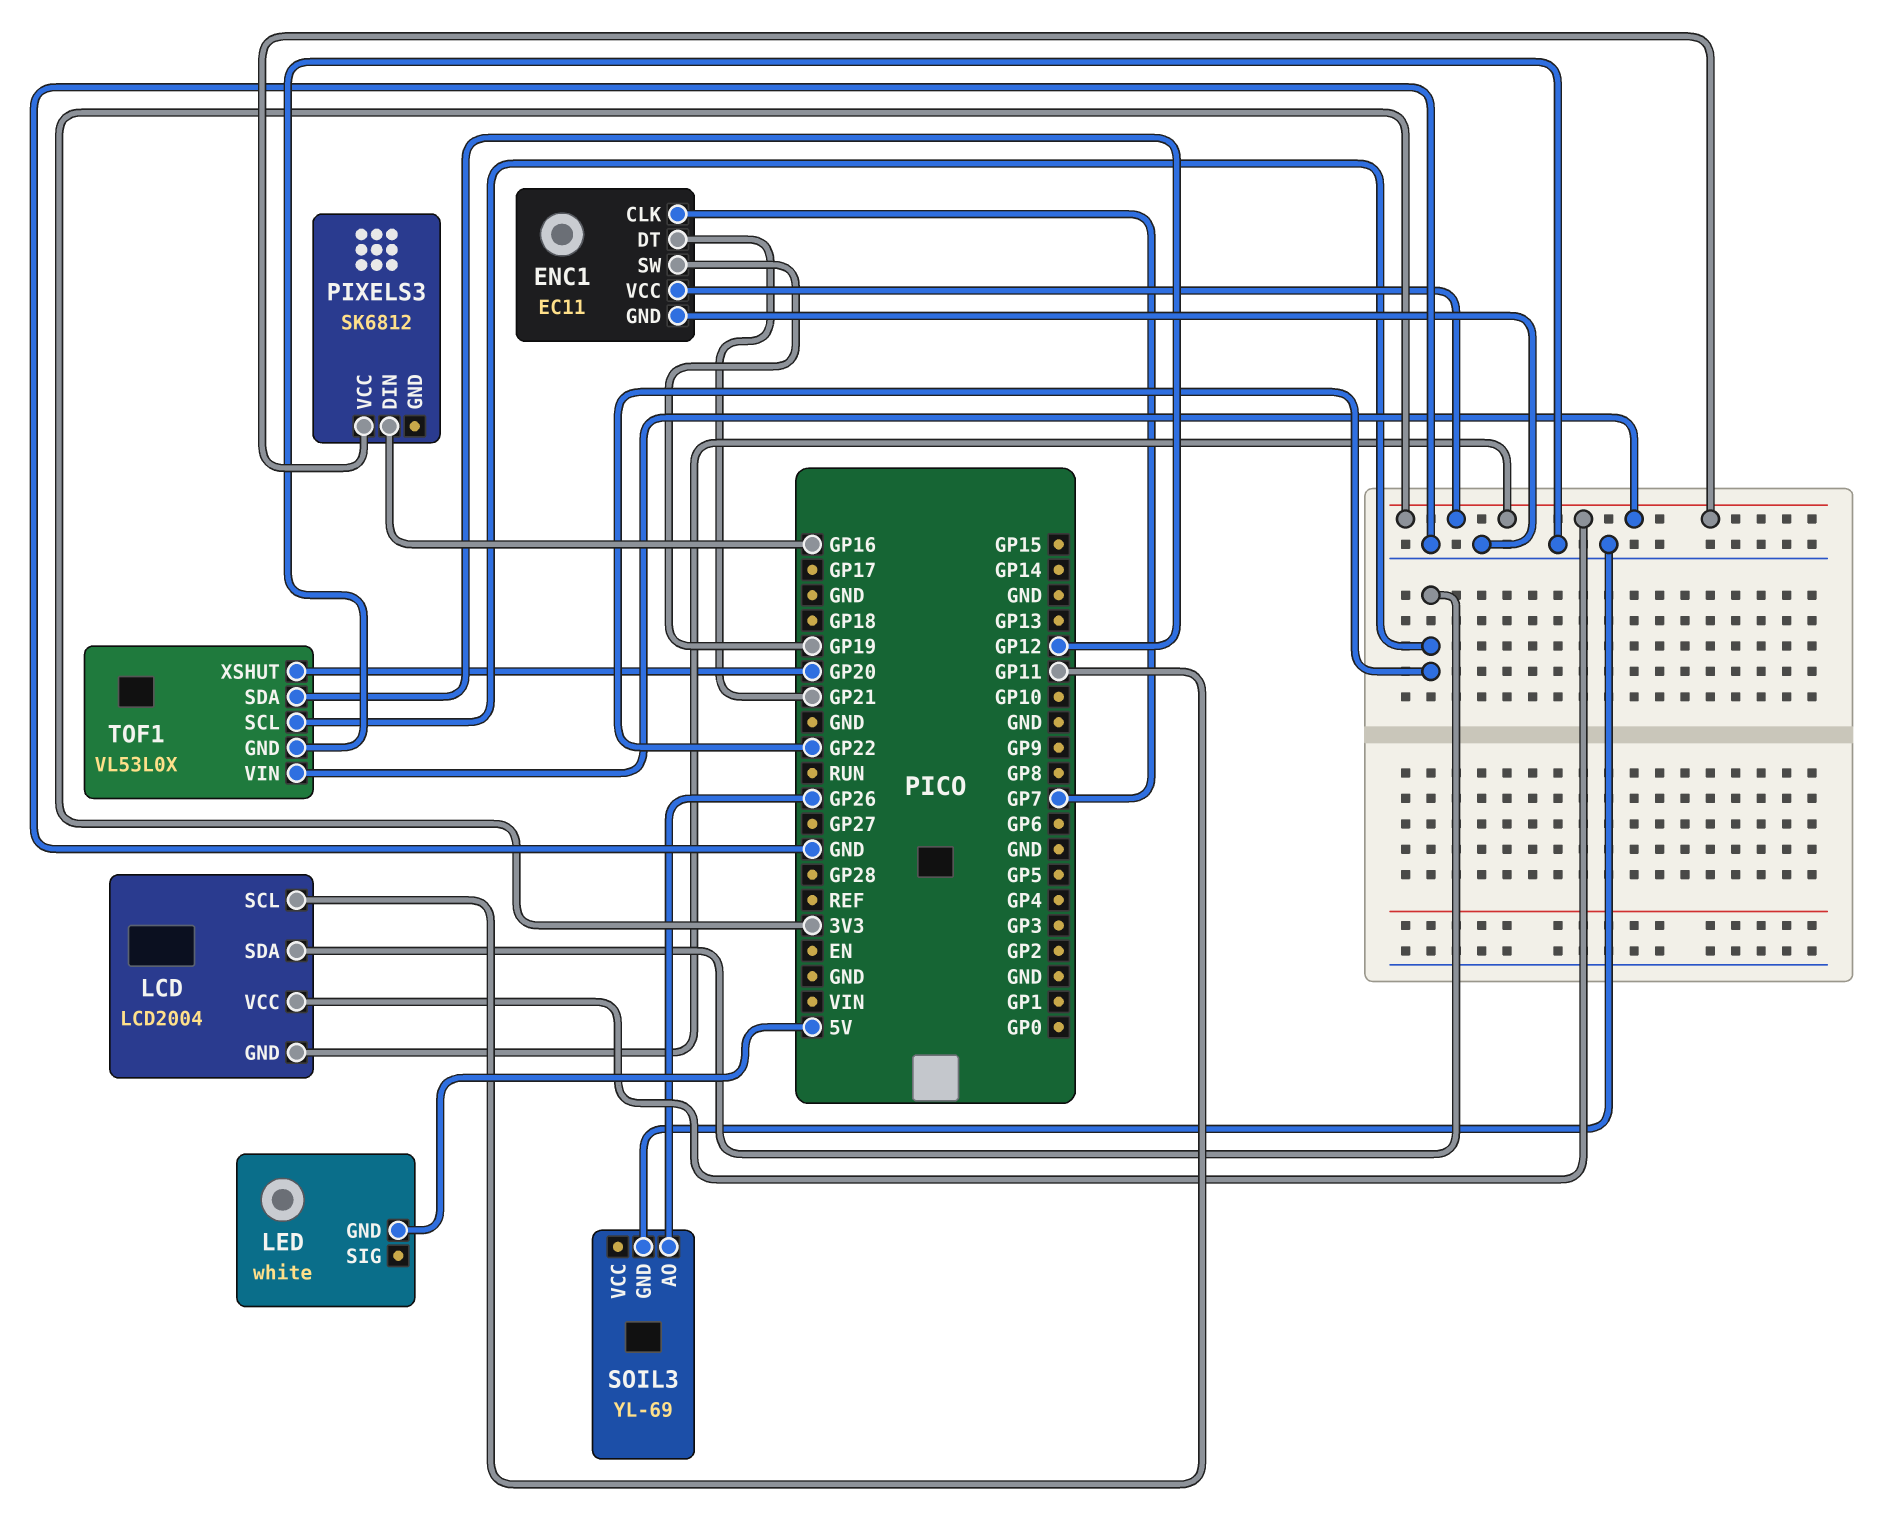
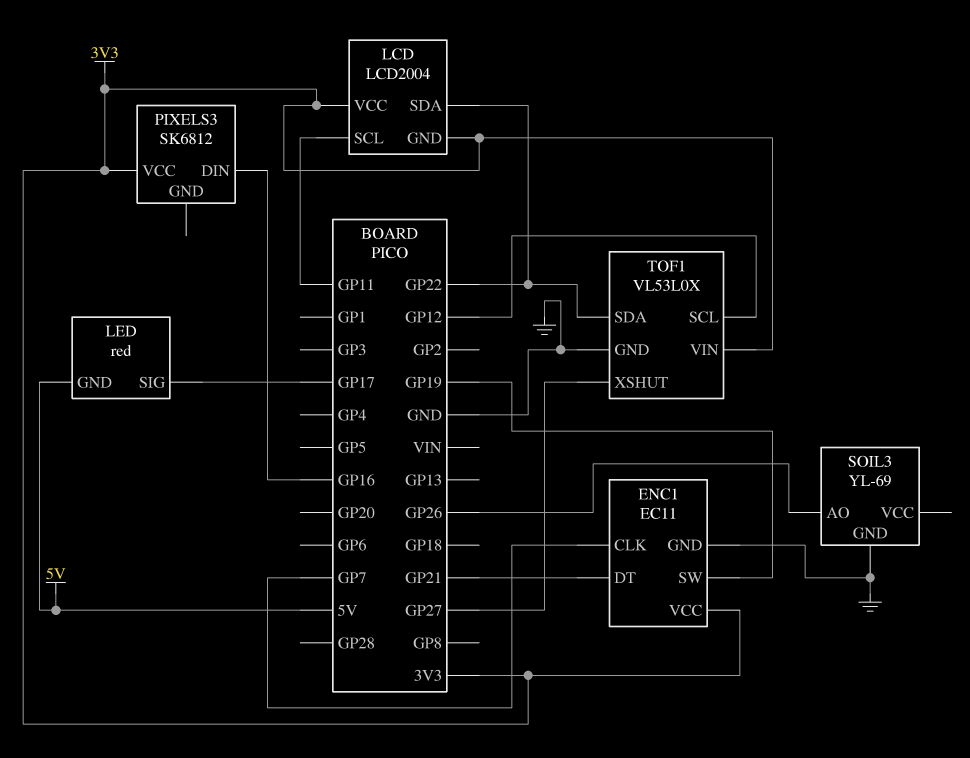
LED: white -> red
LED pin SIG: none -> GP17
TOF1 pin SCL: GP22 -> GP12
TOF1 pin SDA: GP12 -> GP22
TOF1 pin XSHUT: GP20 -> GP27

